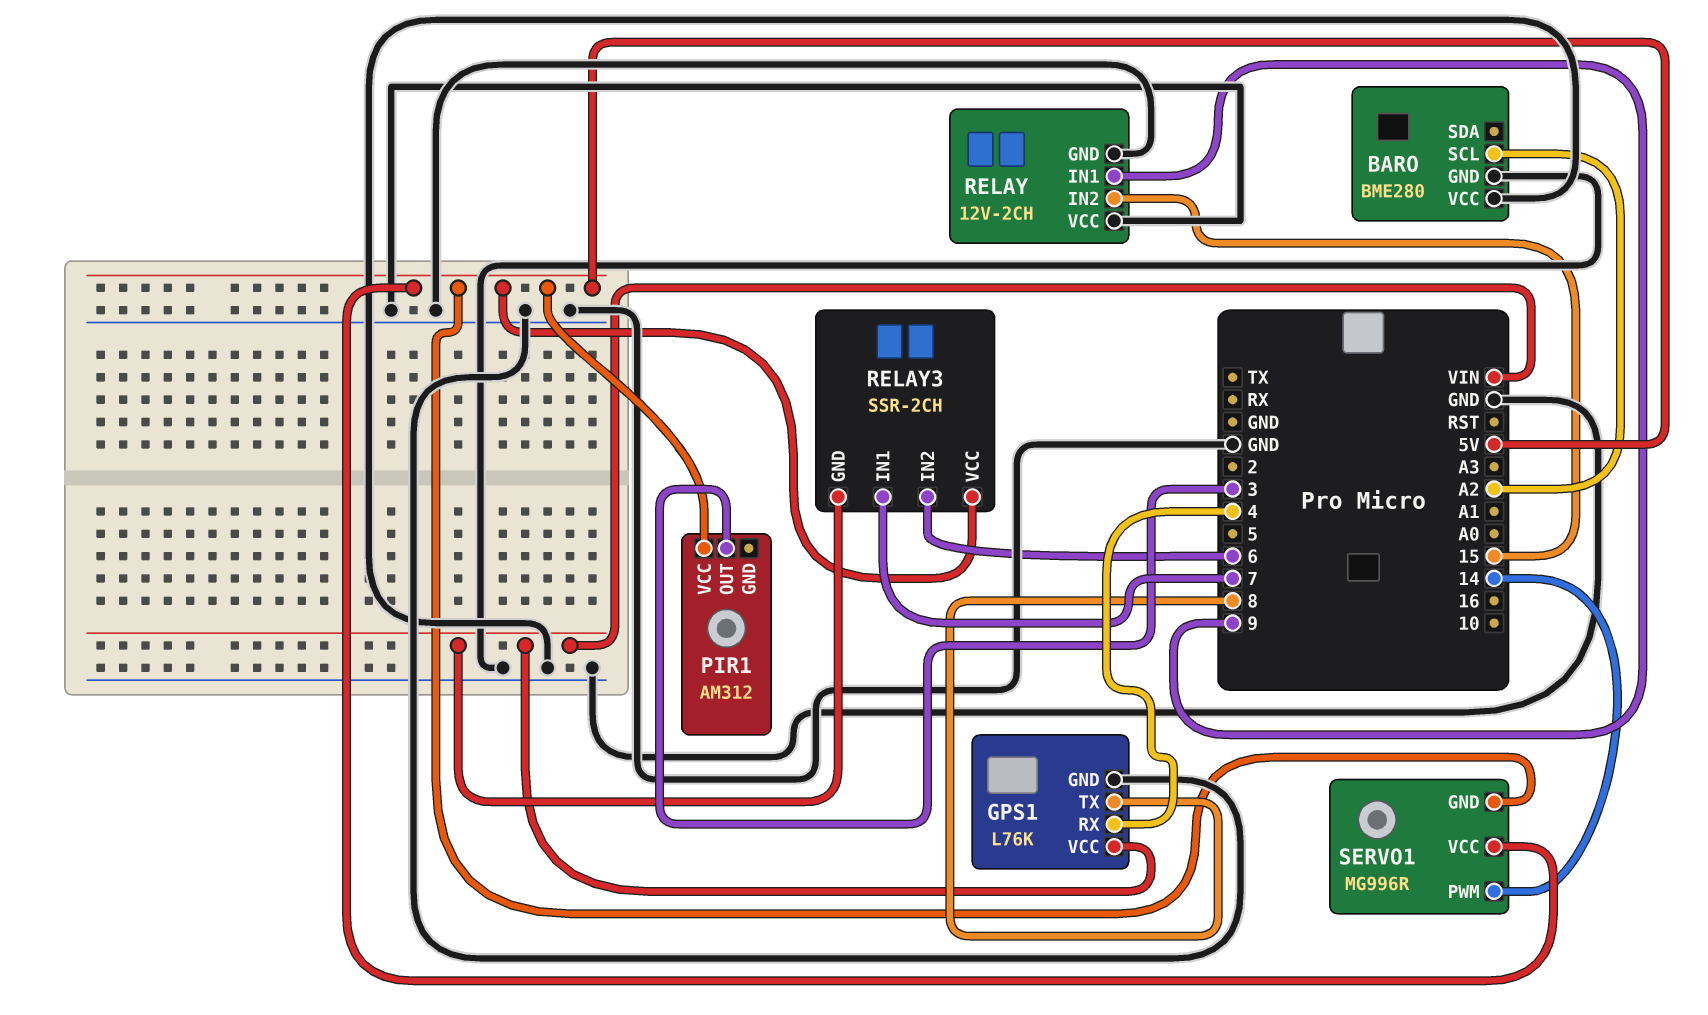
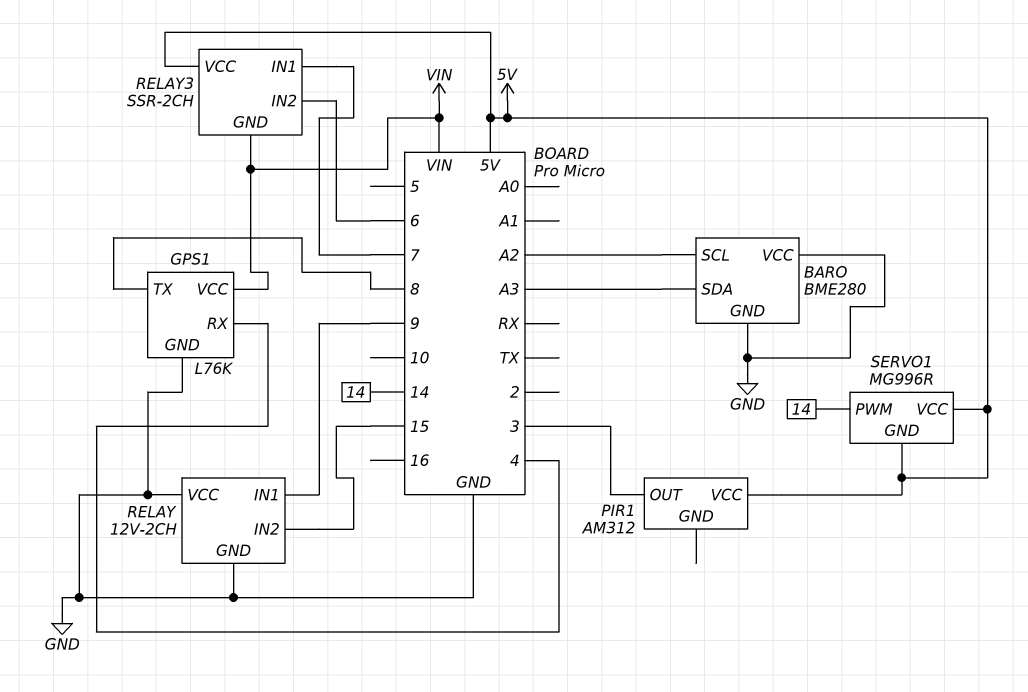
BARO pin SDA: none -> A3

